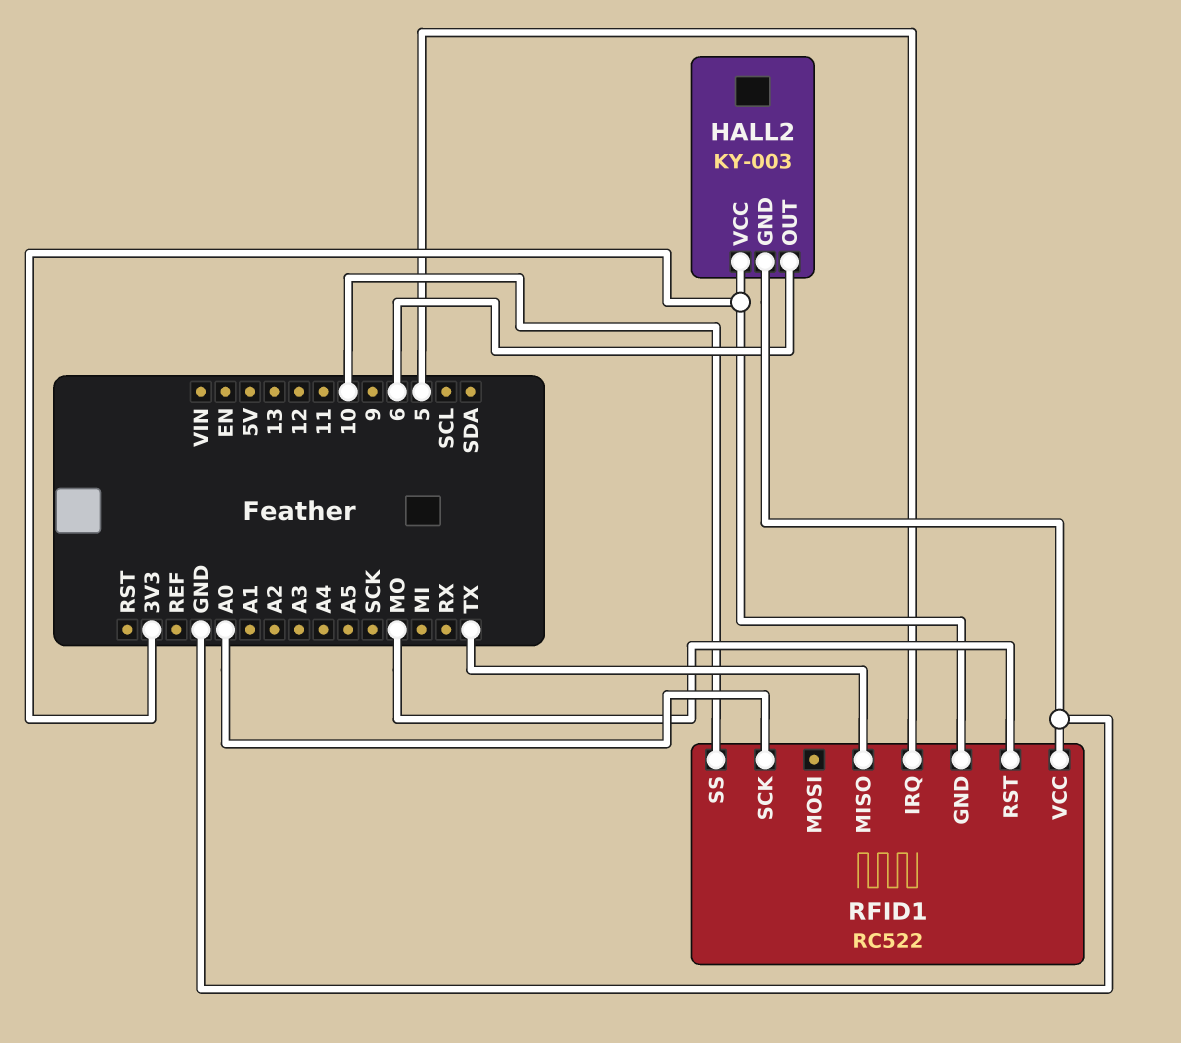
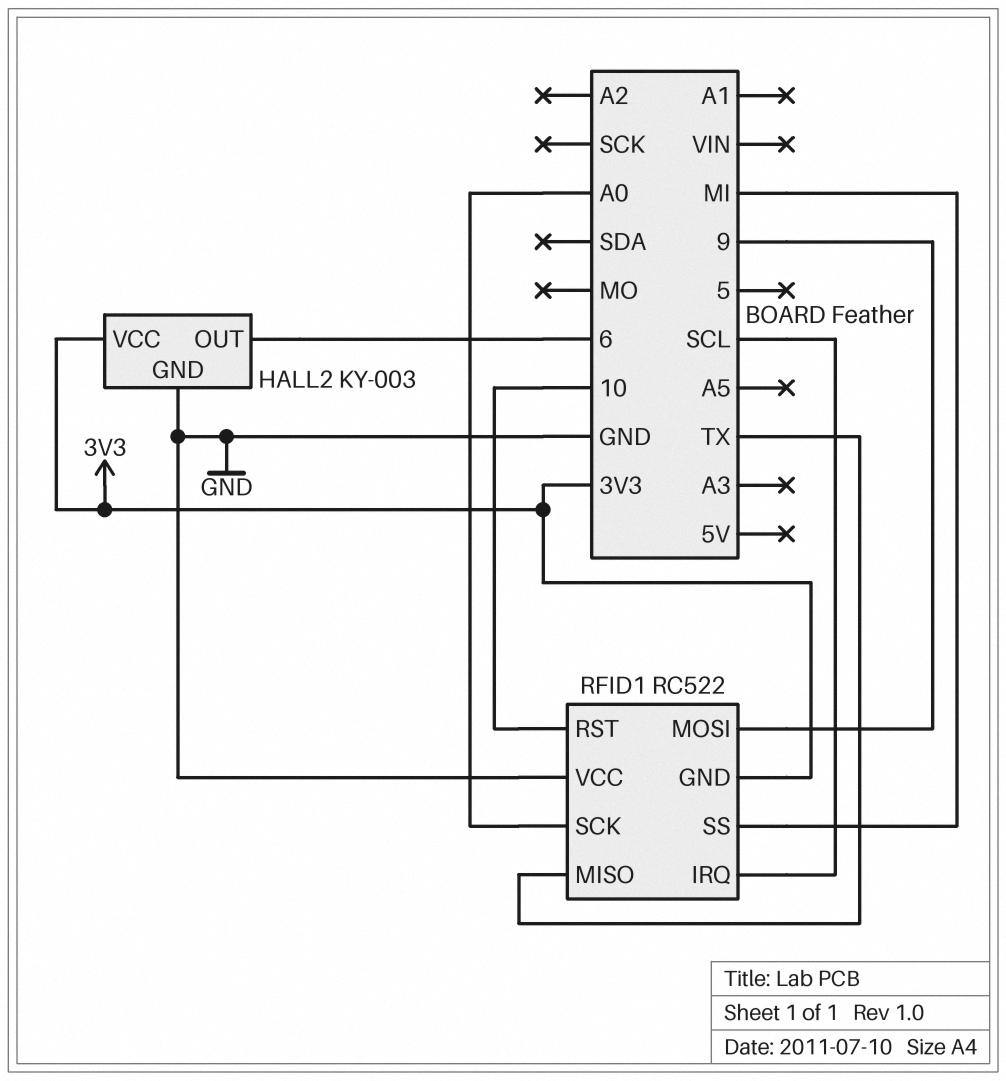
RFID1 pin IRQ: 5 -> SCL
RFID1 pin MOSI: none -> 9
RFID1 pin RST: MO -> 10
RFID1 pin SS: 10 -> MI

